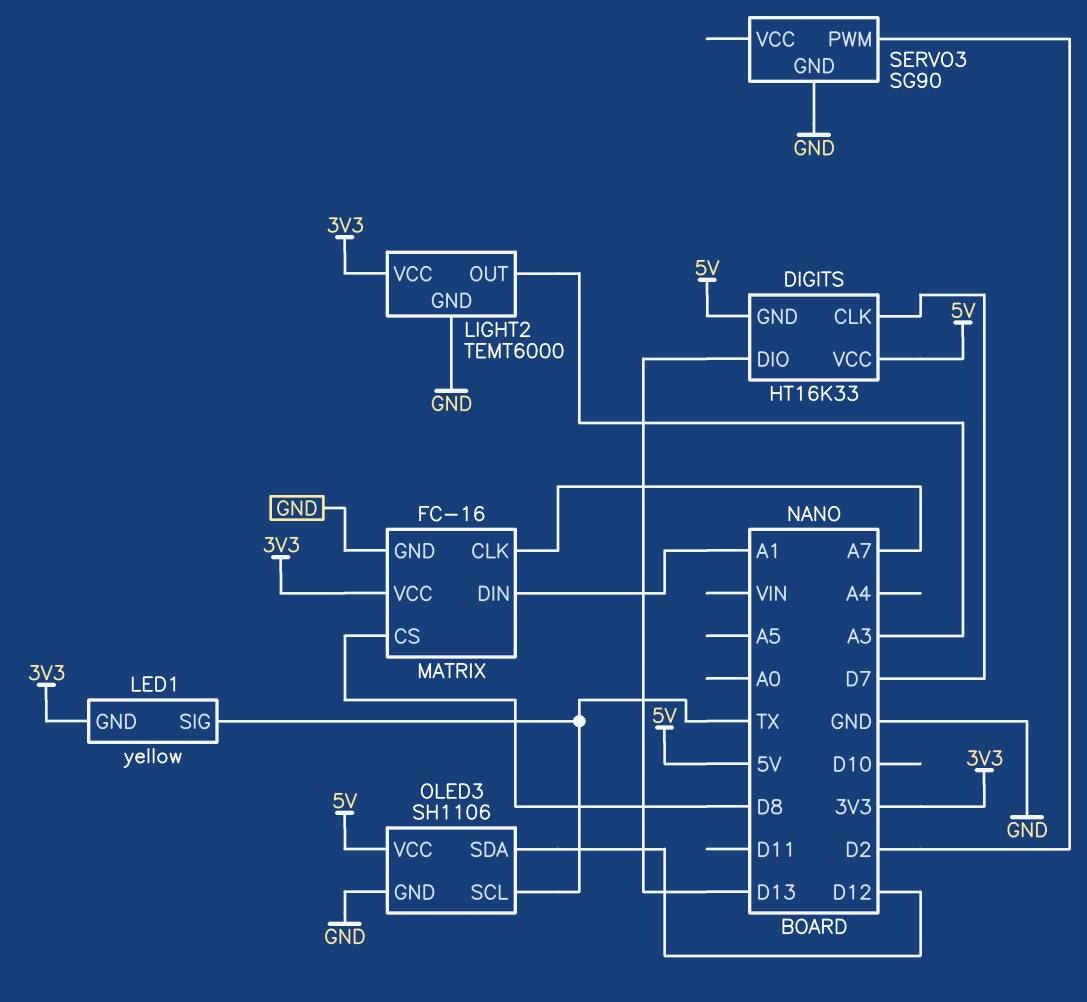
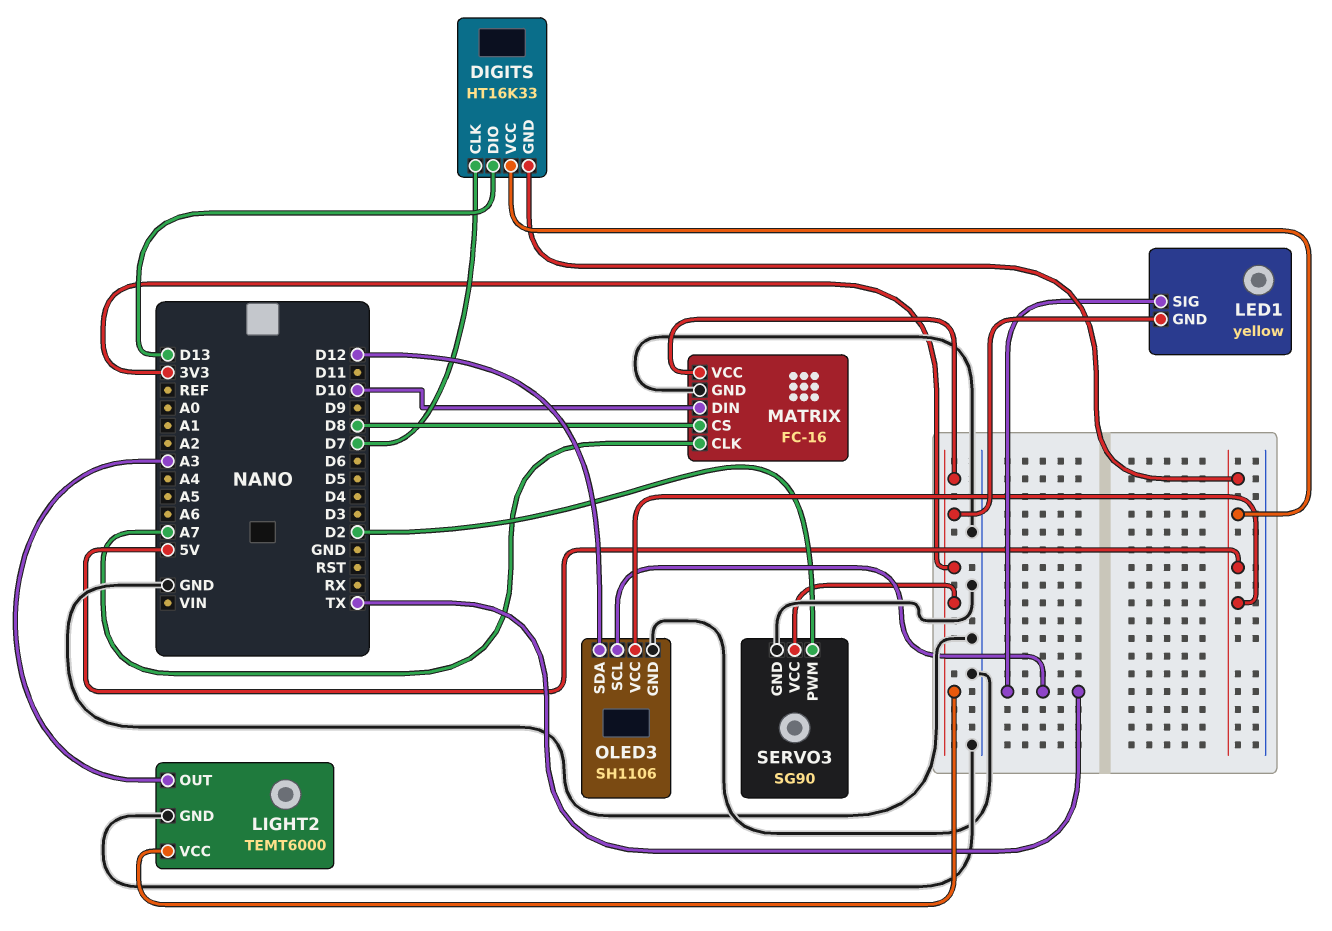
MATRIX pin DIN: A1 -> D10
SERVO3 pin VCC: none -> 3V3

